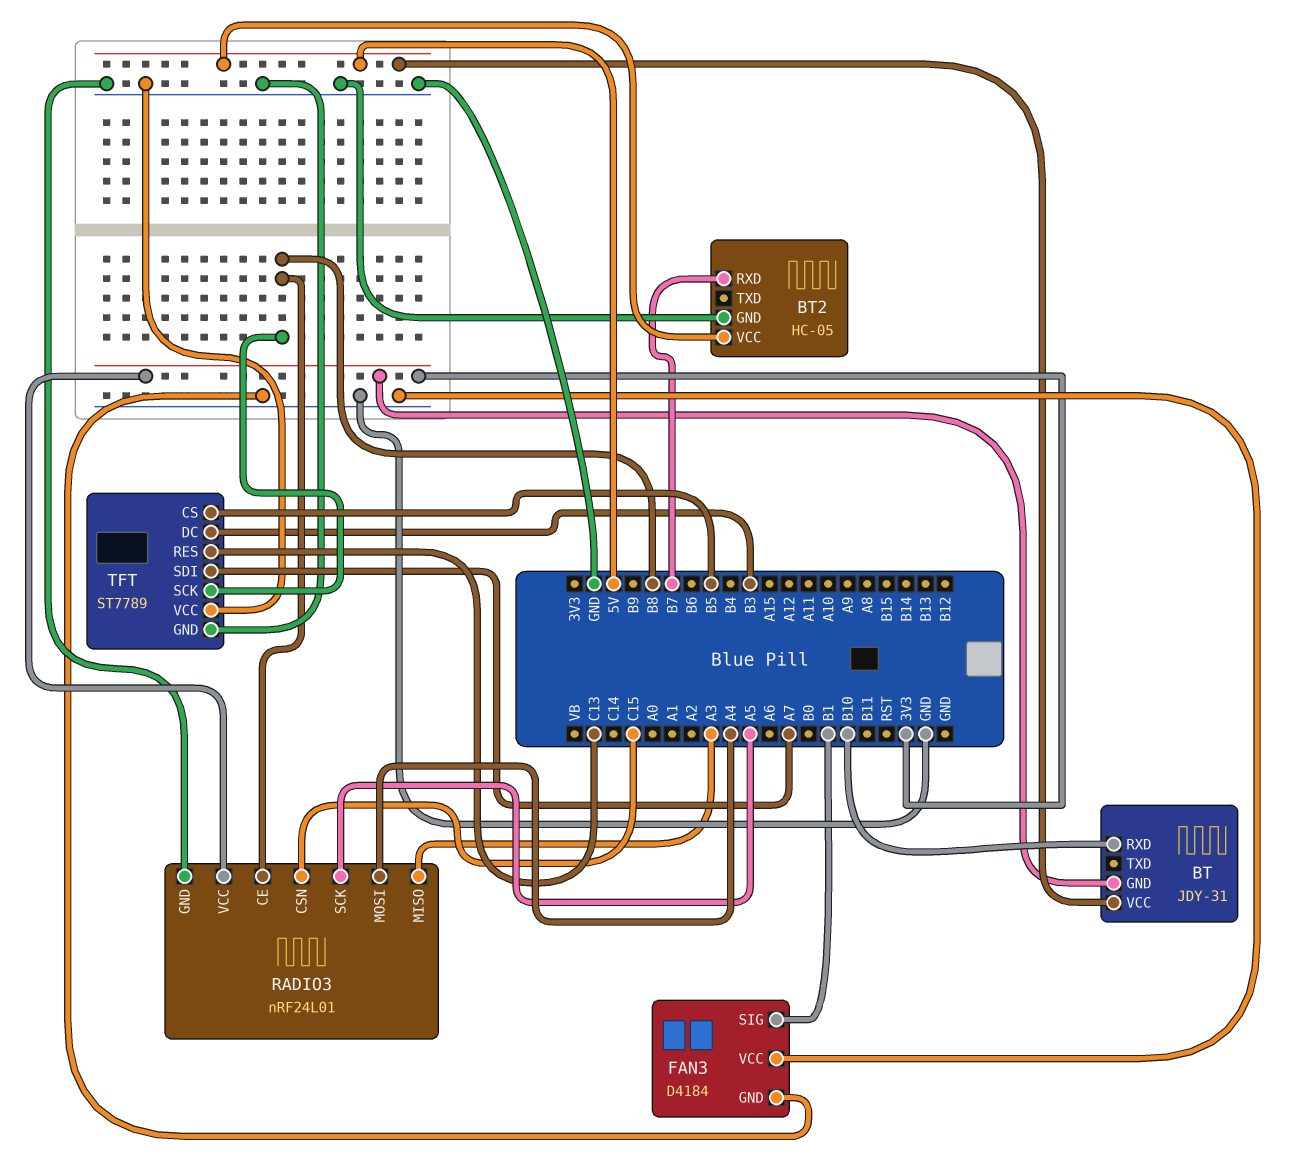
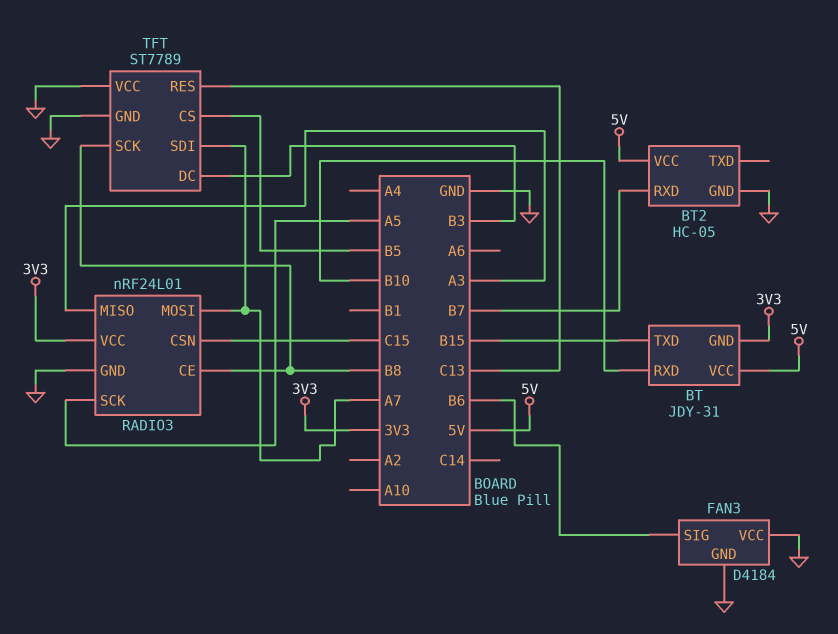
BT pin TXD: none -> B15
FAN3 pin SIG: B1 -> B6
RADIO3 pin MOSI: A4 -> A7

